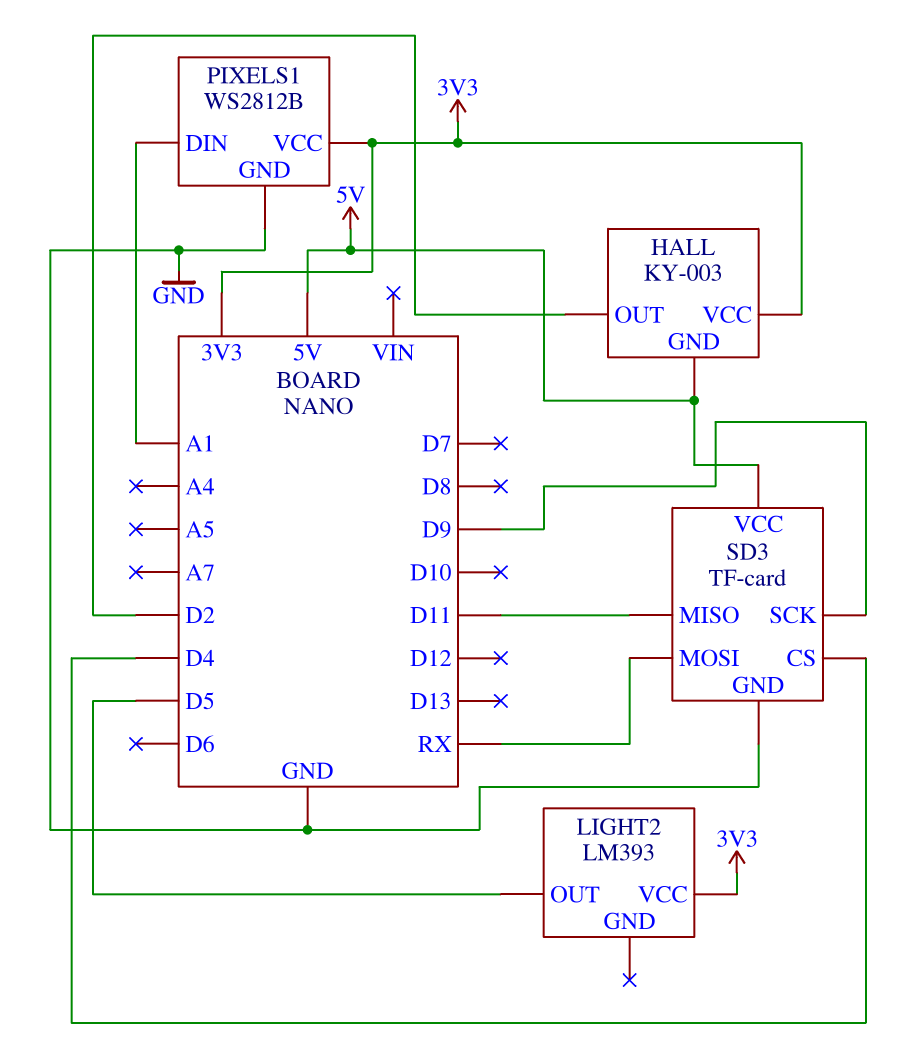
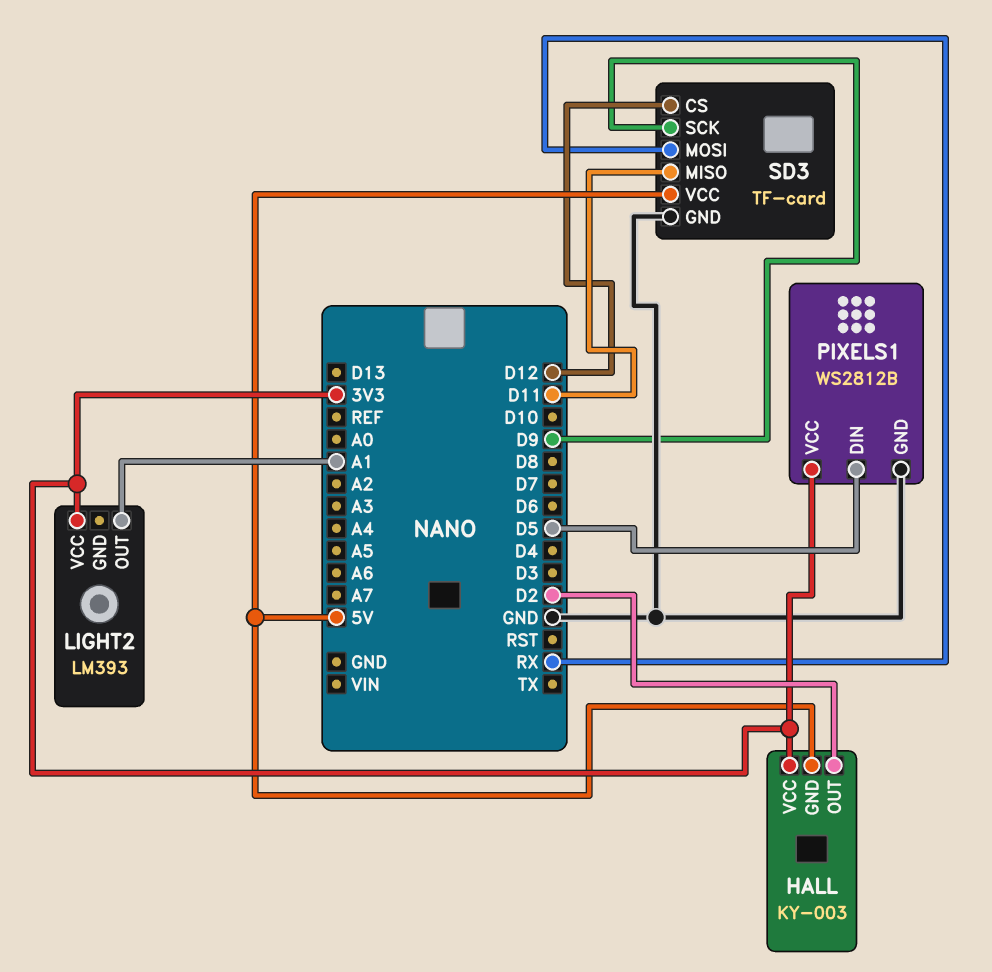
LIGHT2 pin OUT: D5 -> A1
PIXELS1 pin DIN: A1 -> D5
SD3 pin CS: D4 -> D12

